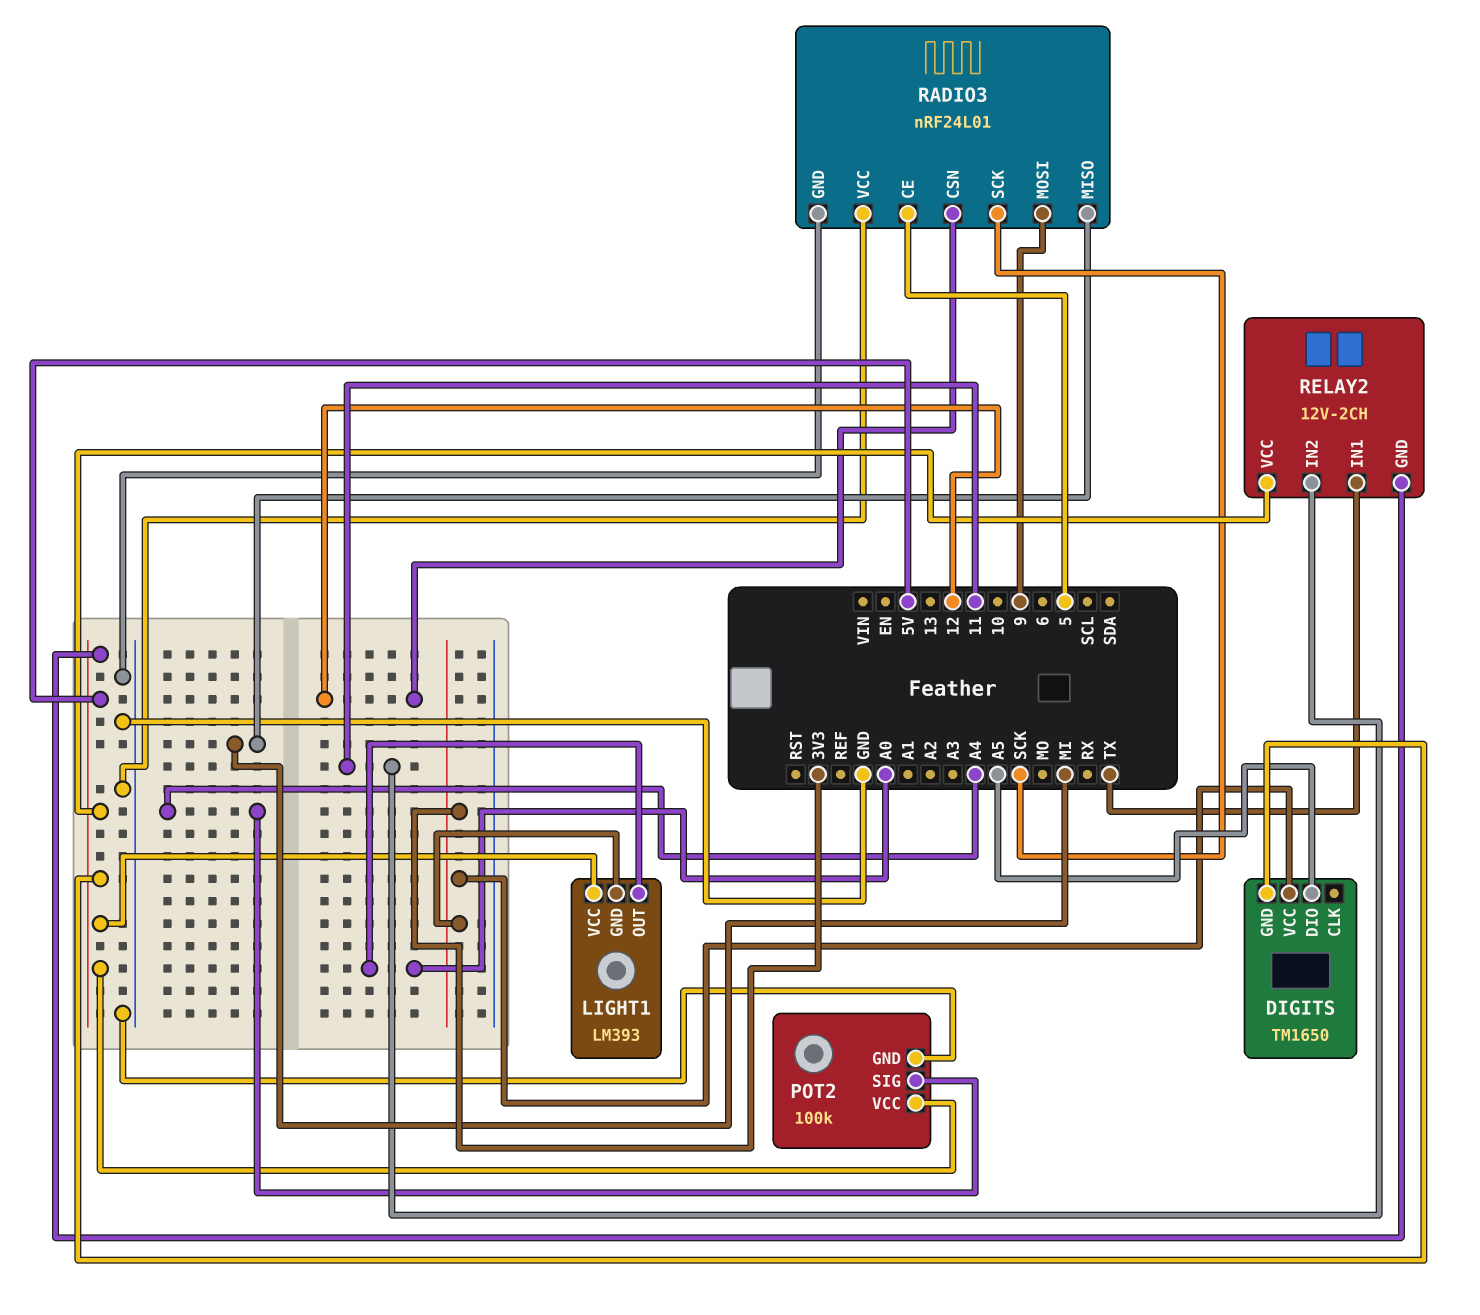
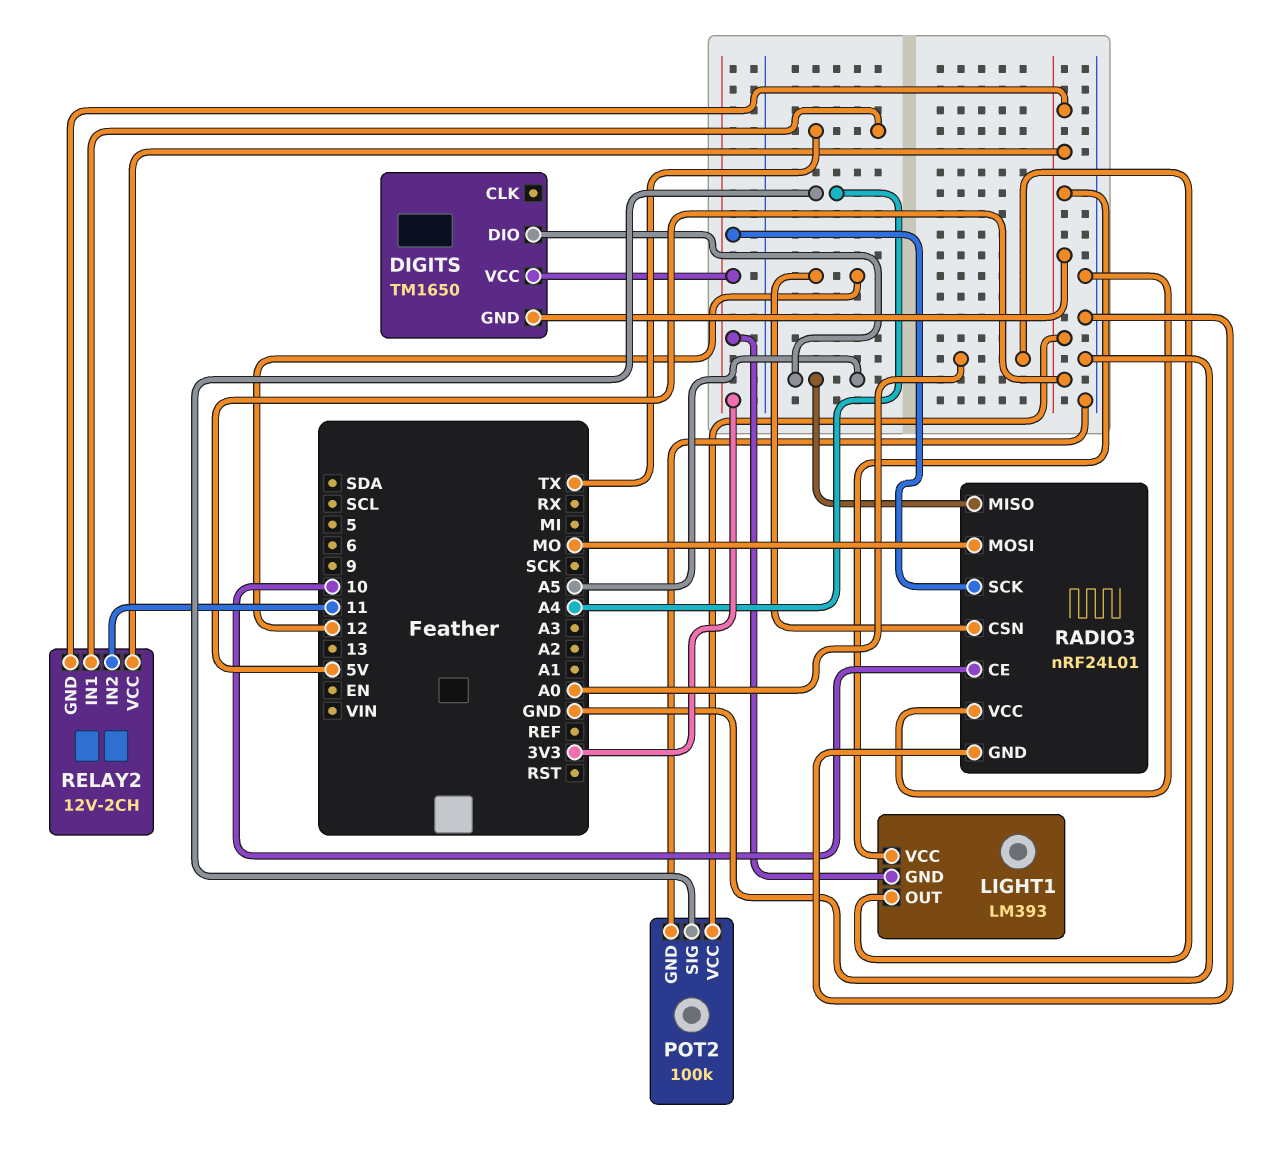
RADIO3 pin CE: 5 -> 10
RADIO3 pin MISO: MI -> A5
RADIO3 pin MOSI: 9 -> MO
RADIO3 pin SCK: SCK -> 3V3

